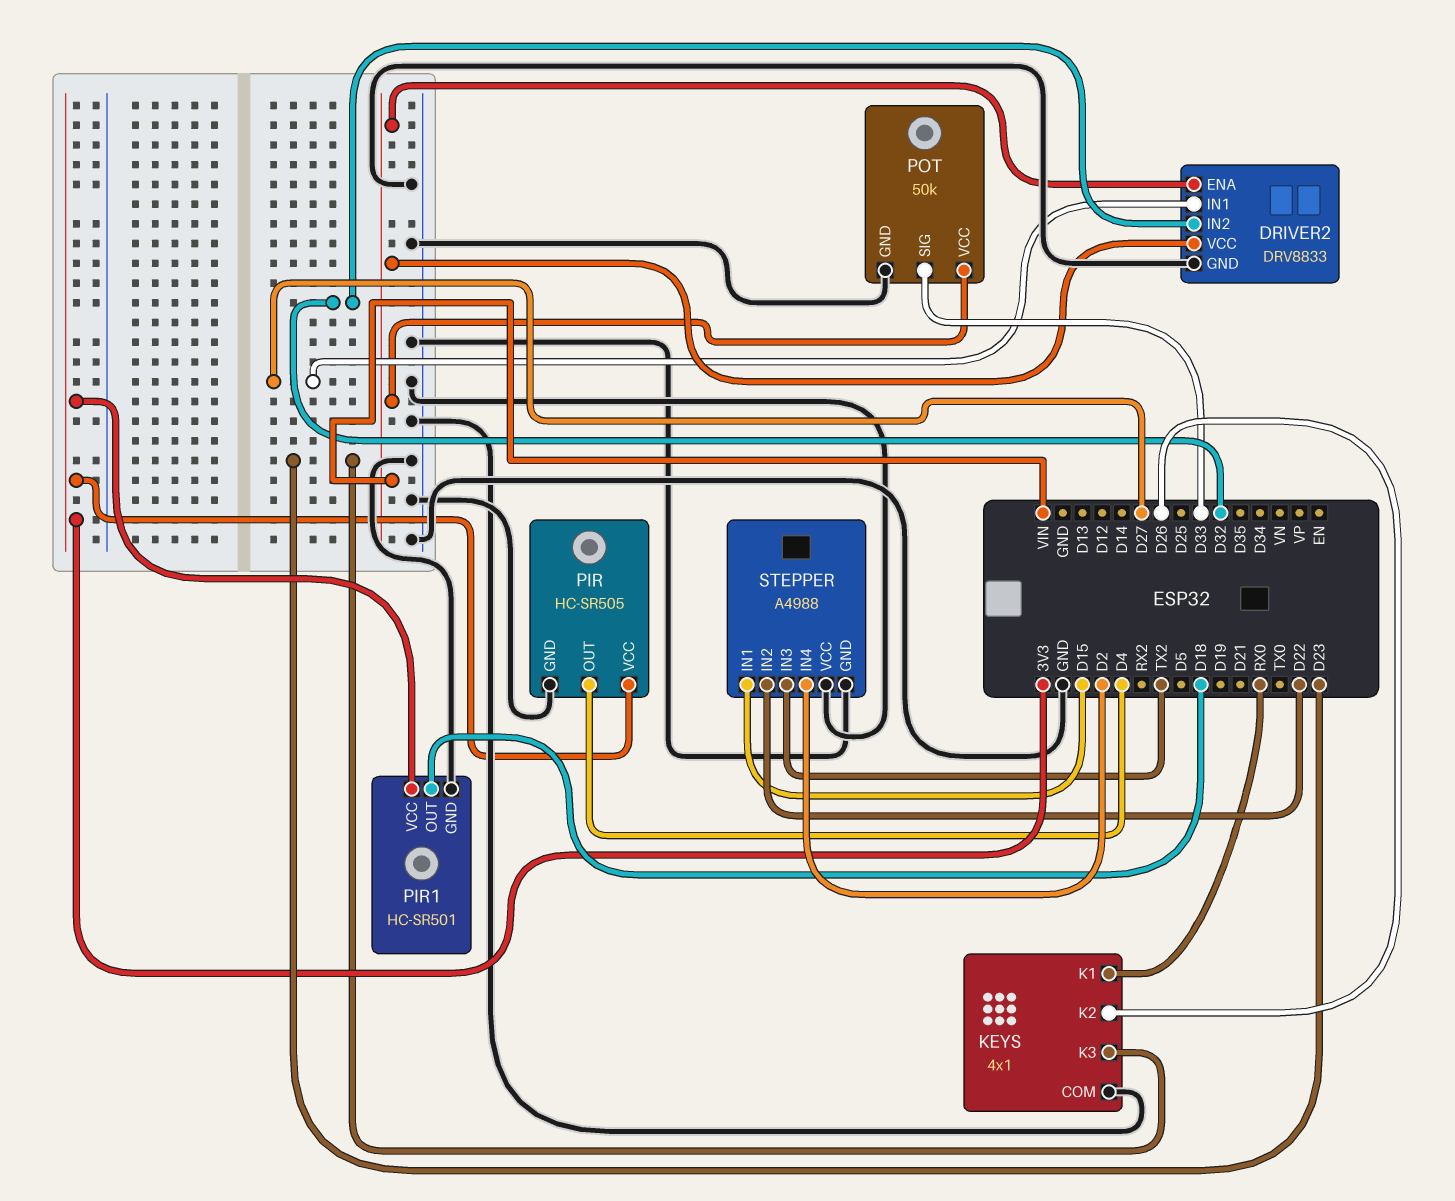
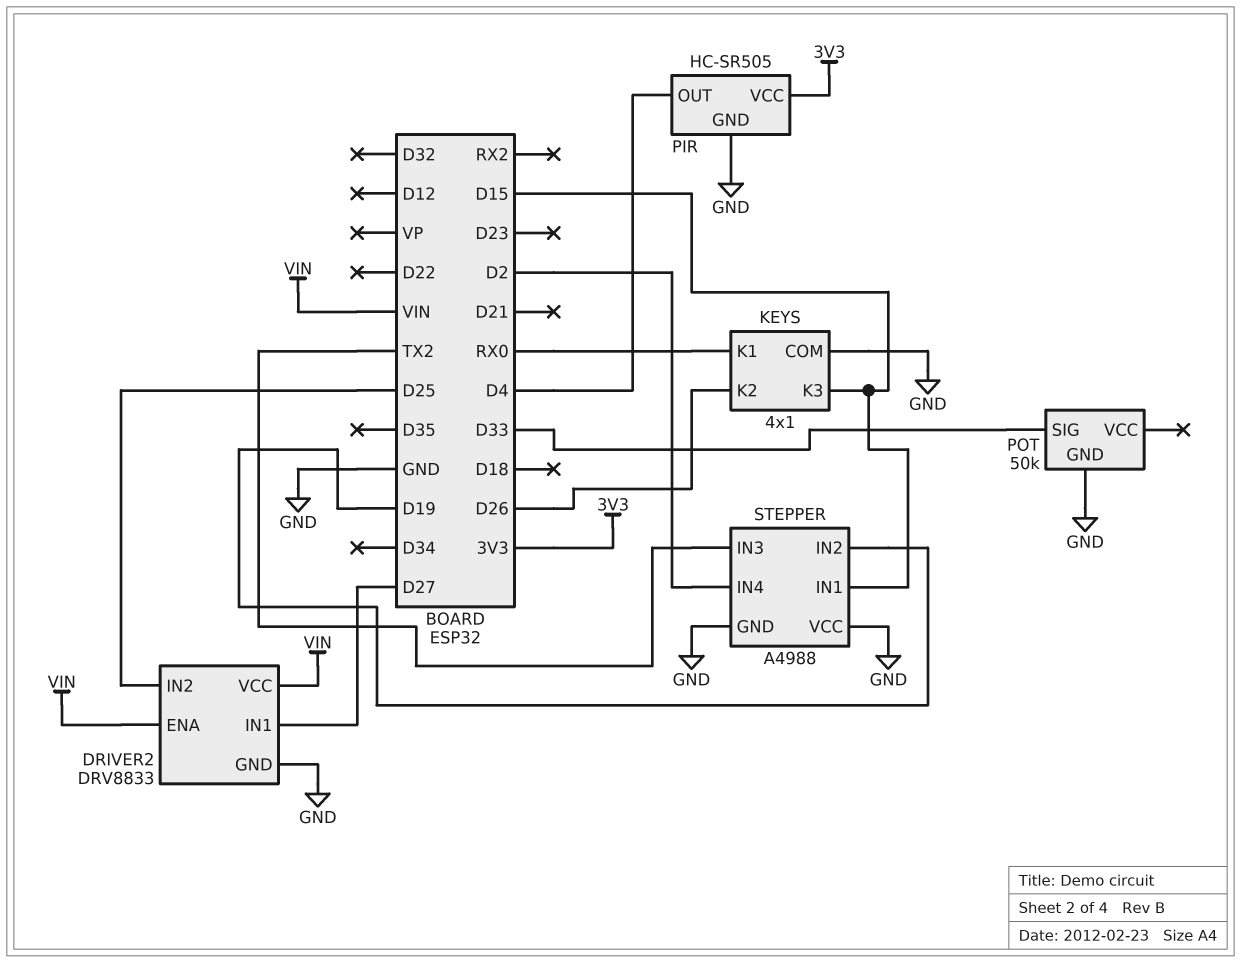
DRIVER2 pin IN2: D32 -> D25
KEYS pin K3: D23 -> D15
PIR1: HC-SR501 -> none
PIR1 pin GND: GND -> none
PIR1 pin OUT: D18 -> none
PIR1 pin VCC: 3V3 -> none
POT pin VCC: VIN -> none
STEPPER pin IN2: D22 -> D19

